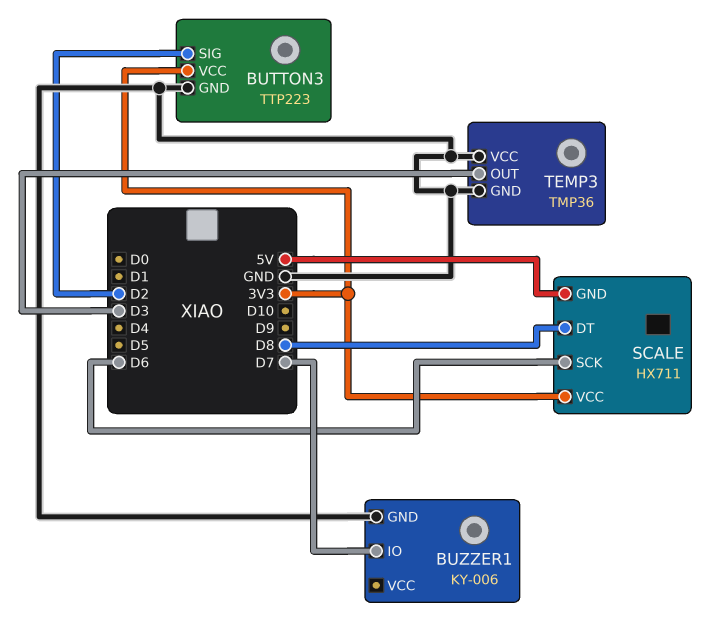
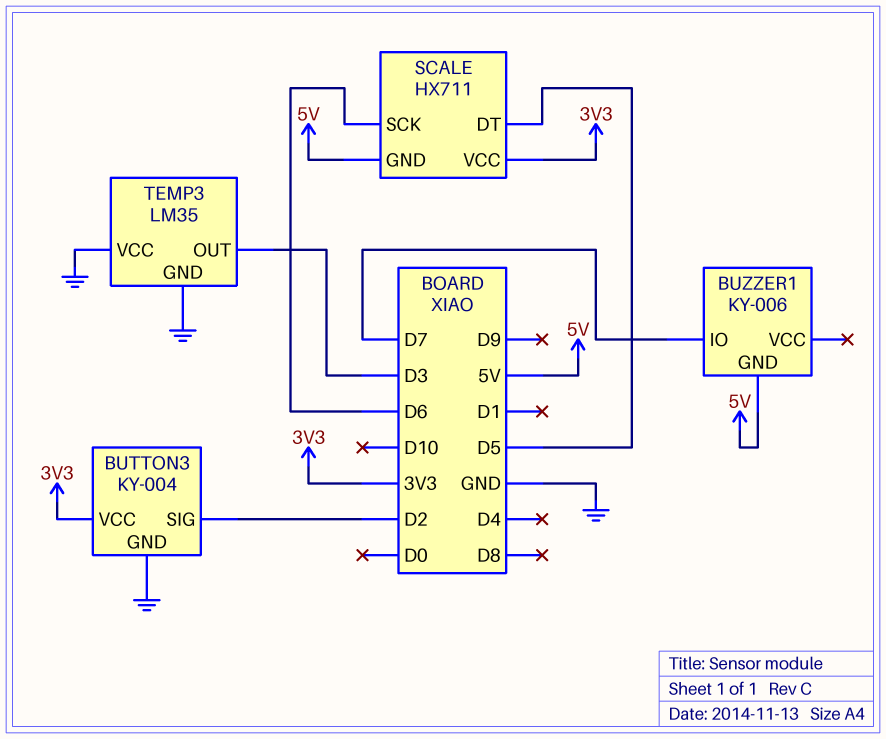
BUTTON3: TTP223 -> KY-004
BUZZER1 pin GND: GND -> 5V
SCALE pin DT: D8 -> D5
TEMP3: TMP36 -> LM35

